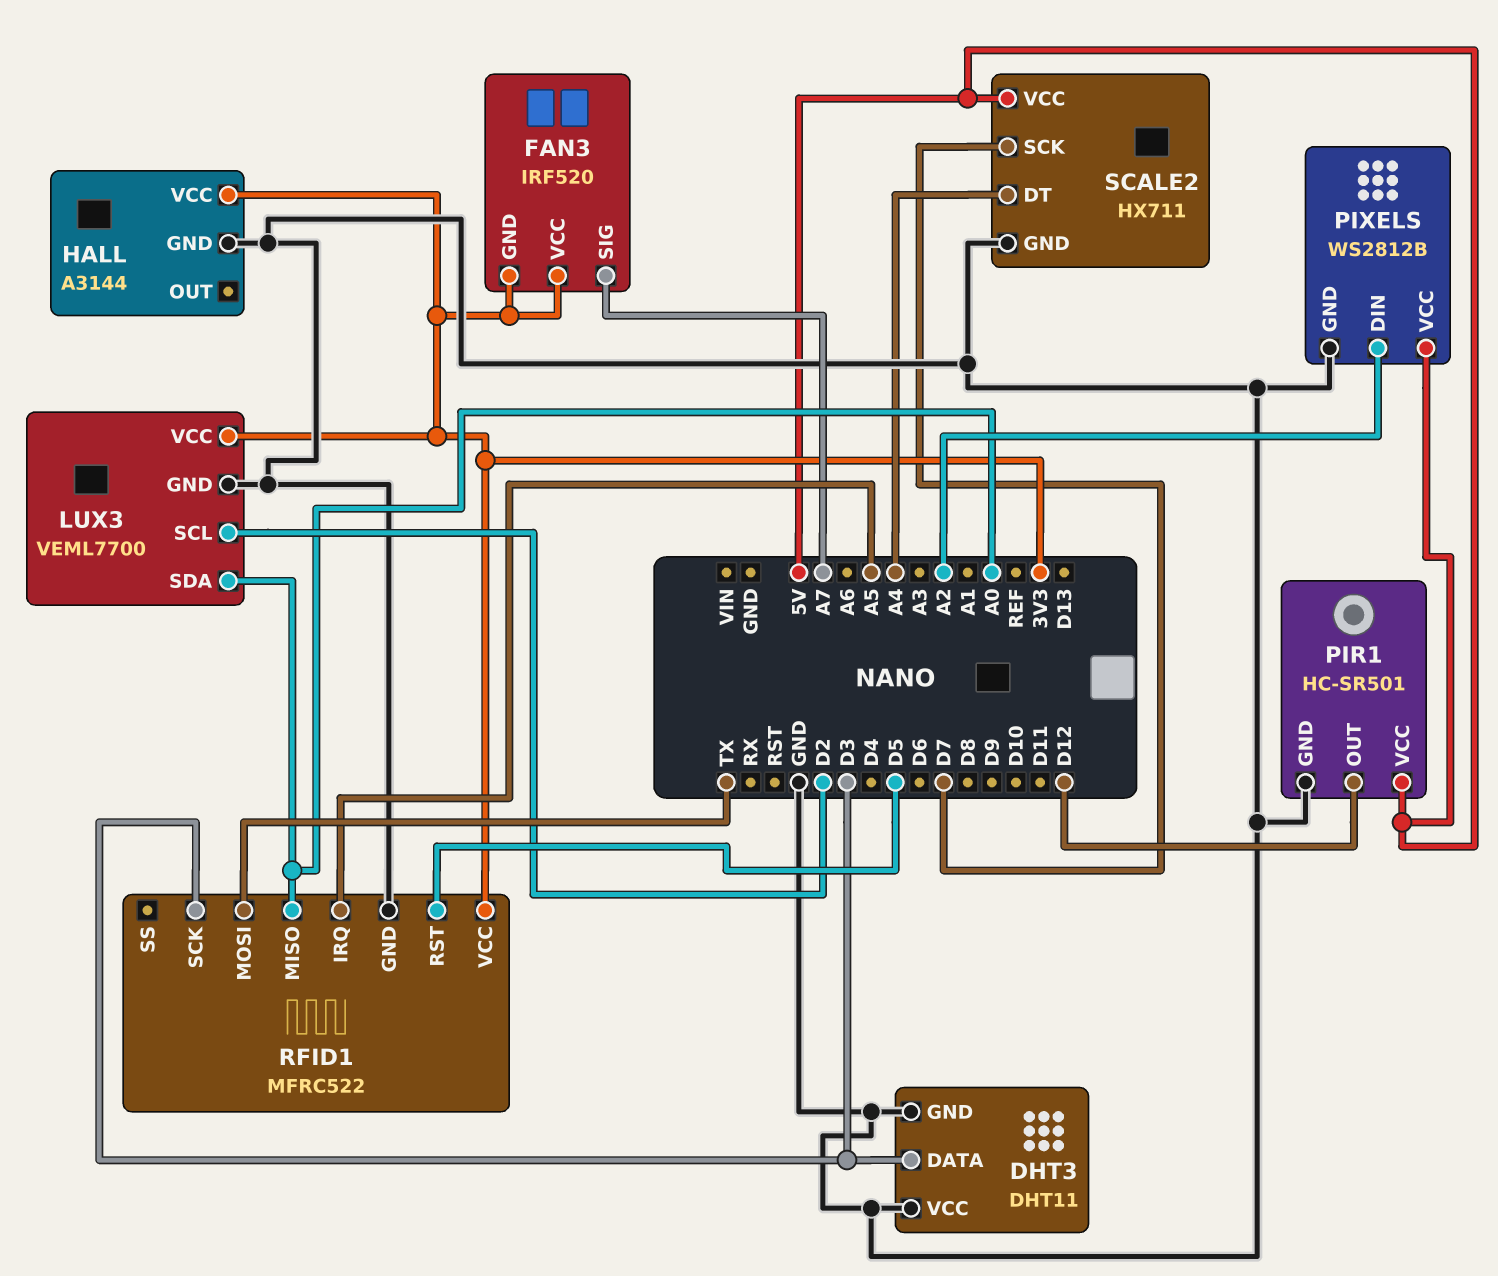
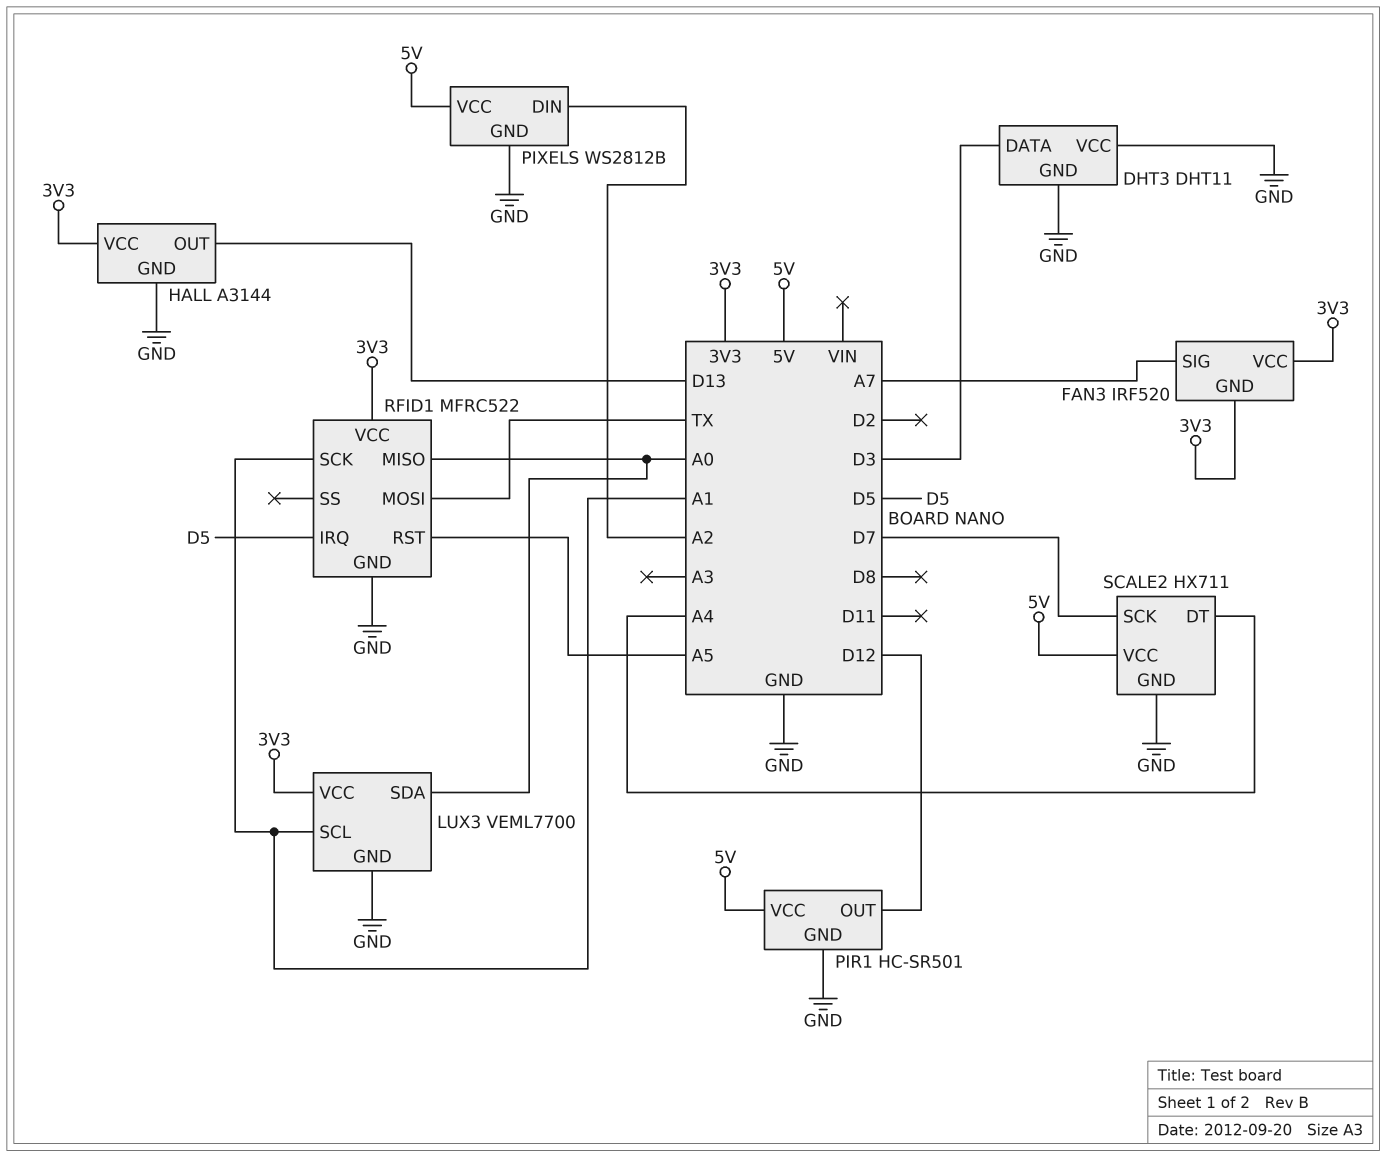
HALL pin OUT: none -> D13
LUX3 pin SCL: D2 -> A1
RFID1 pin IRQ: A5 -> D5
RFID1 pin RST: D5 -> A5
RFID1 pin SCK: D3 -> A1

